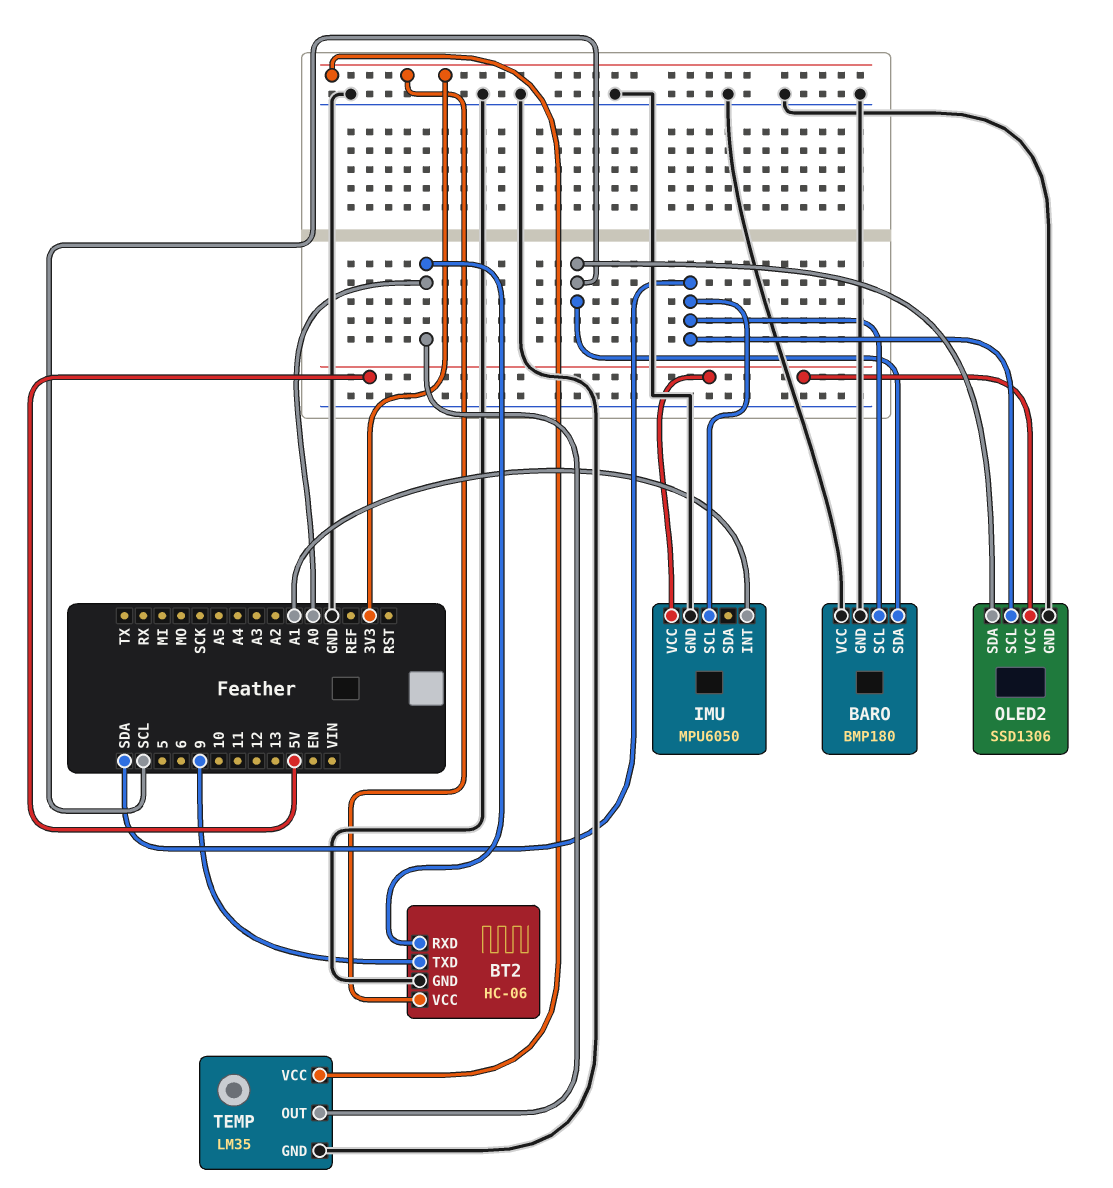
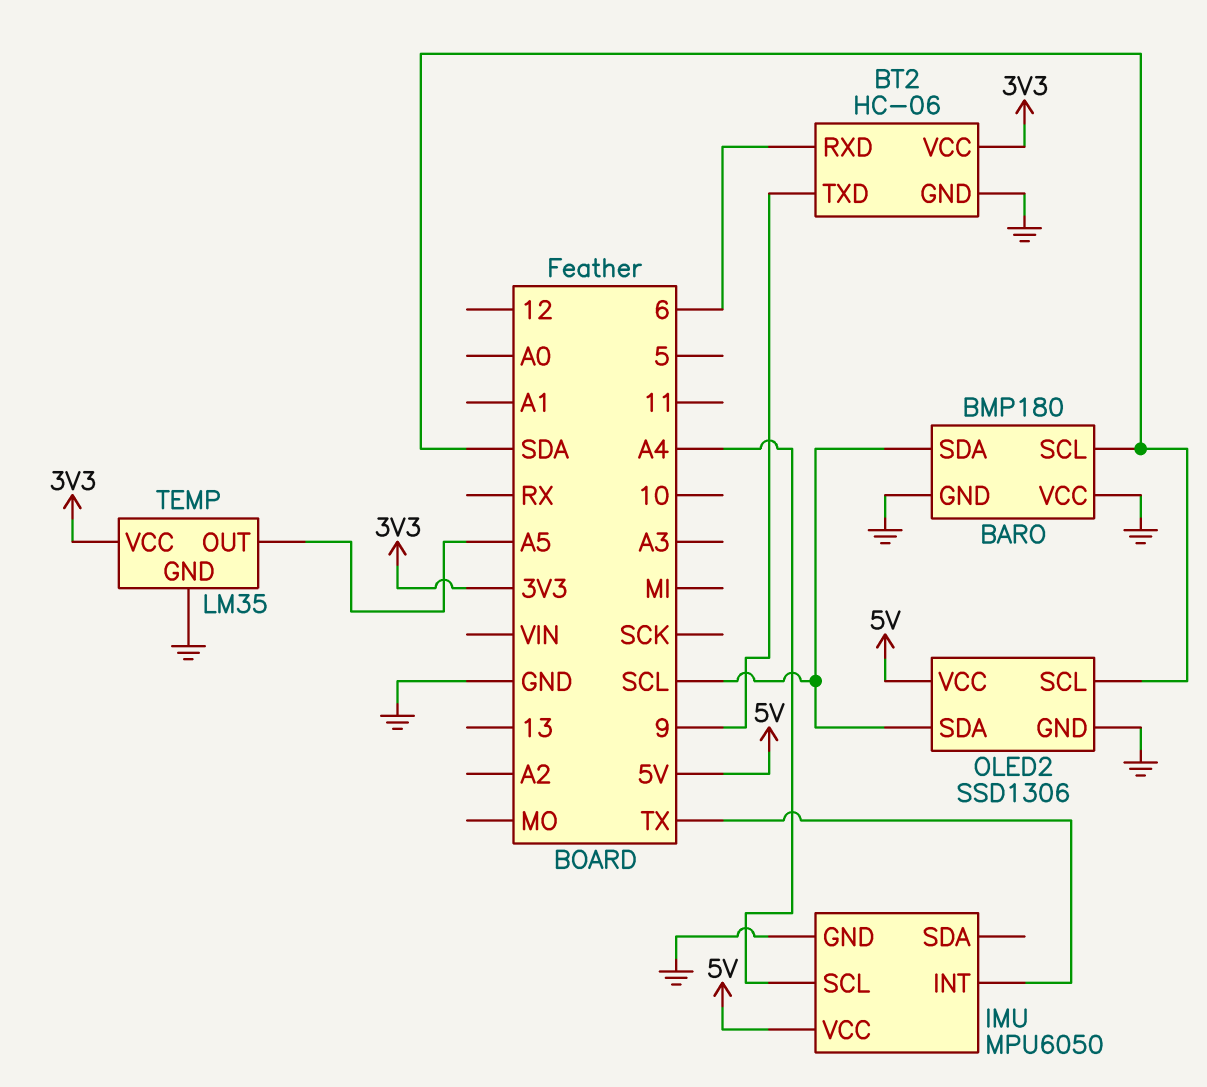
BT2 pin RXD: A0 -> 6
IMU pin INT: A1 -> TX
IMU pin SCL: SDA -> A4
TEMP pin OUT: A0 -> A5

